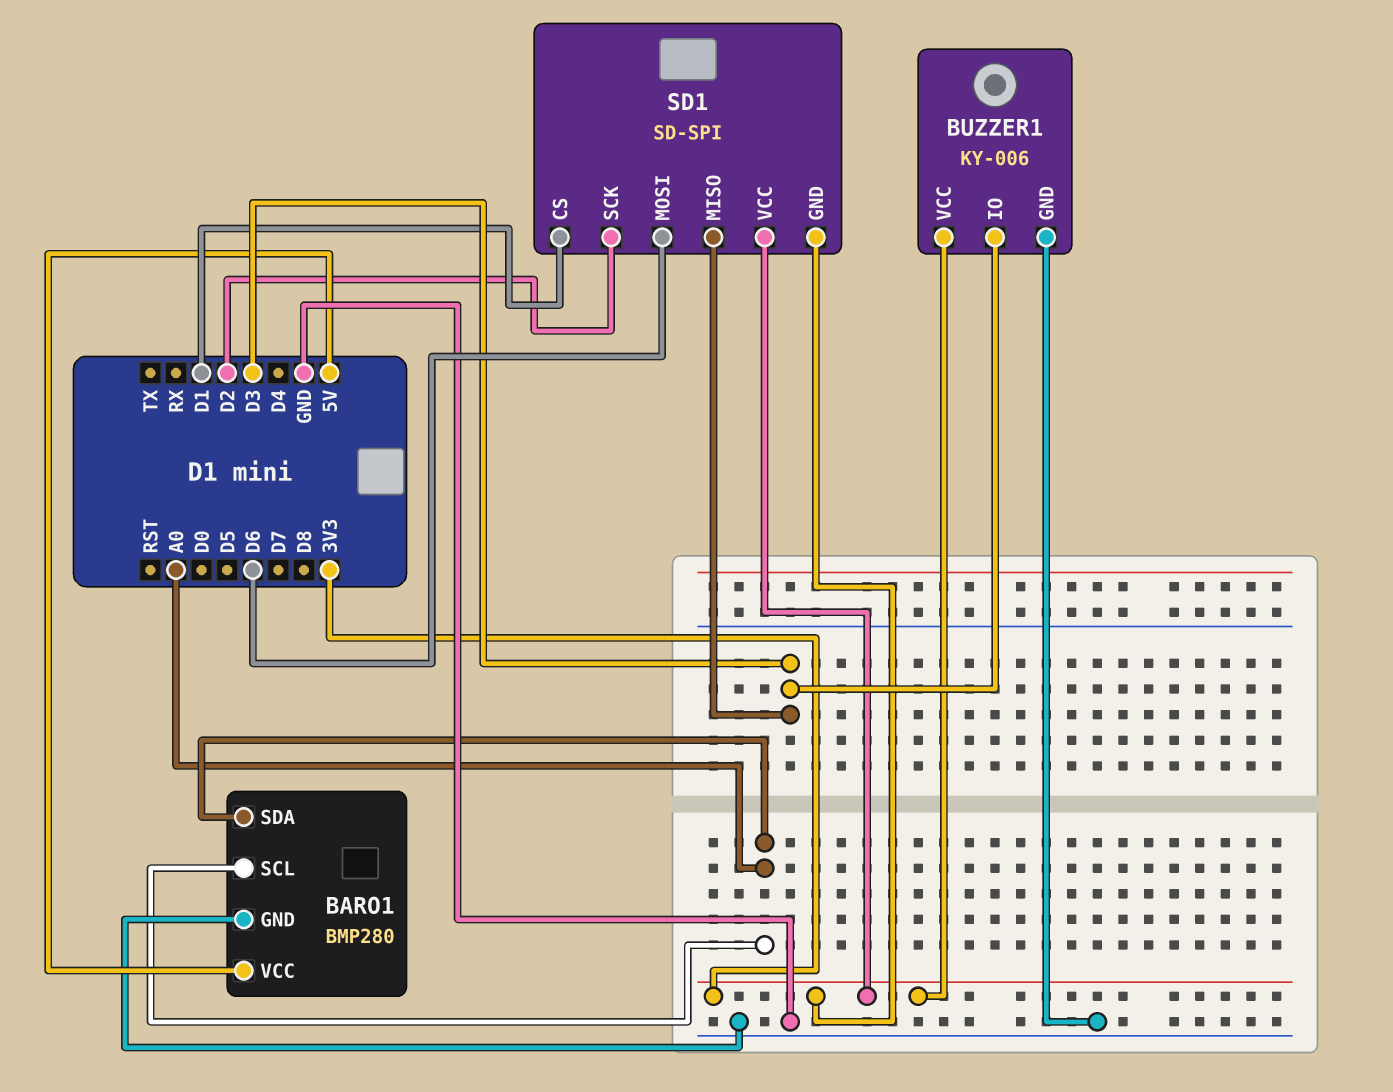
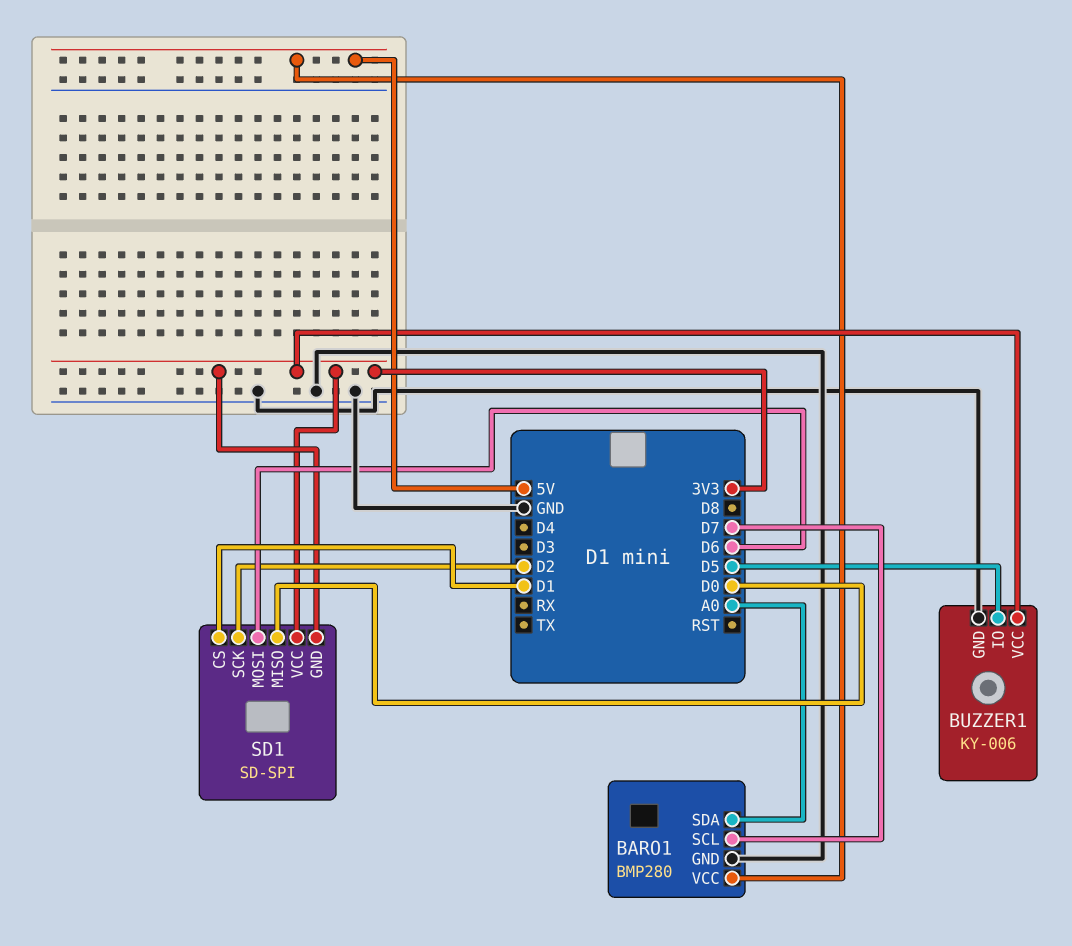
BARO1 pin SCL: A0 -> D7
BUZZER1 pin IO: D3 -> D5
SD1 pin MISO: D3 -> D0

